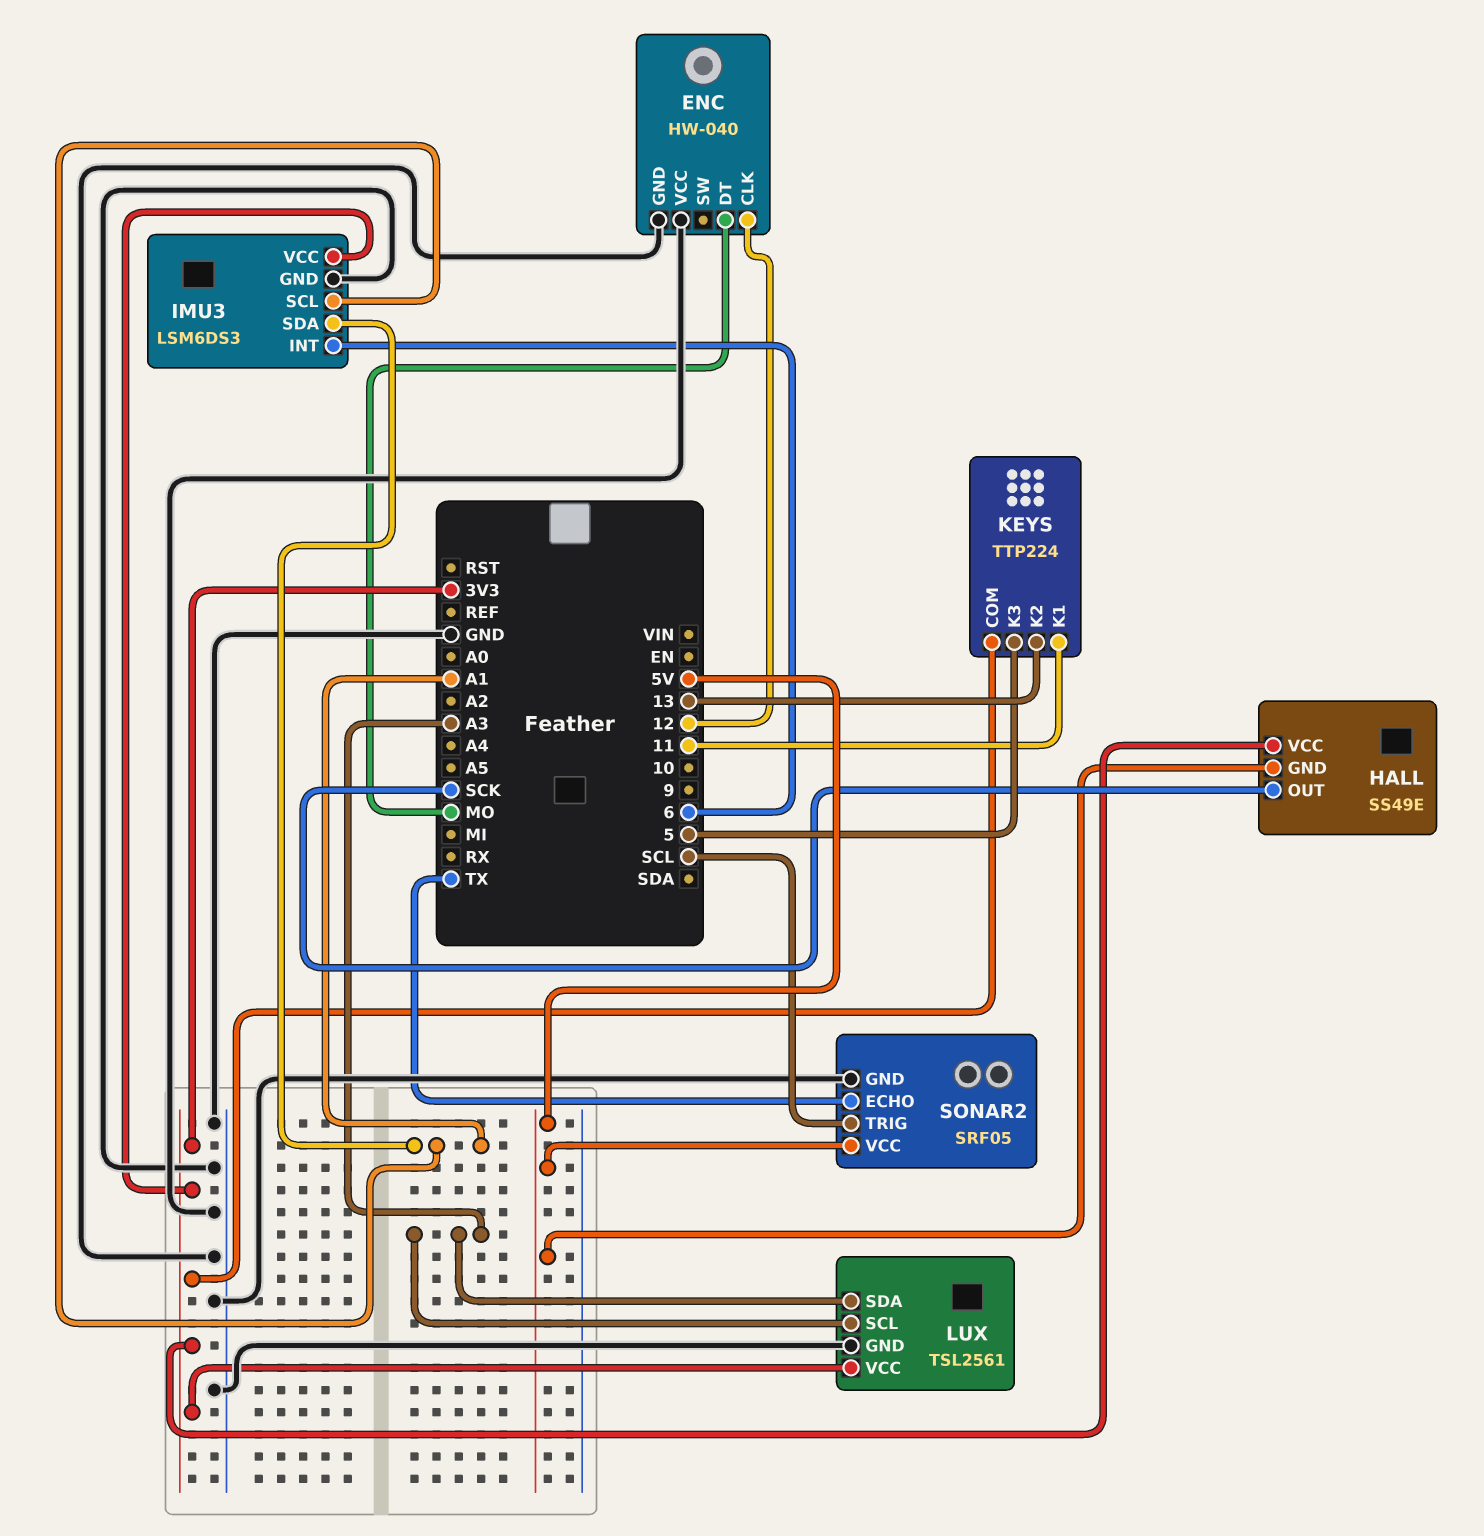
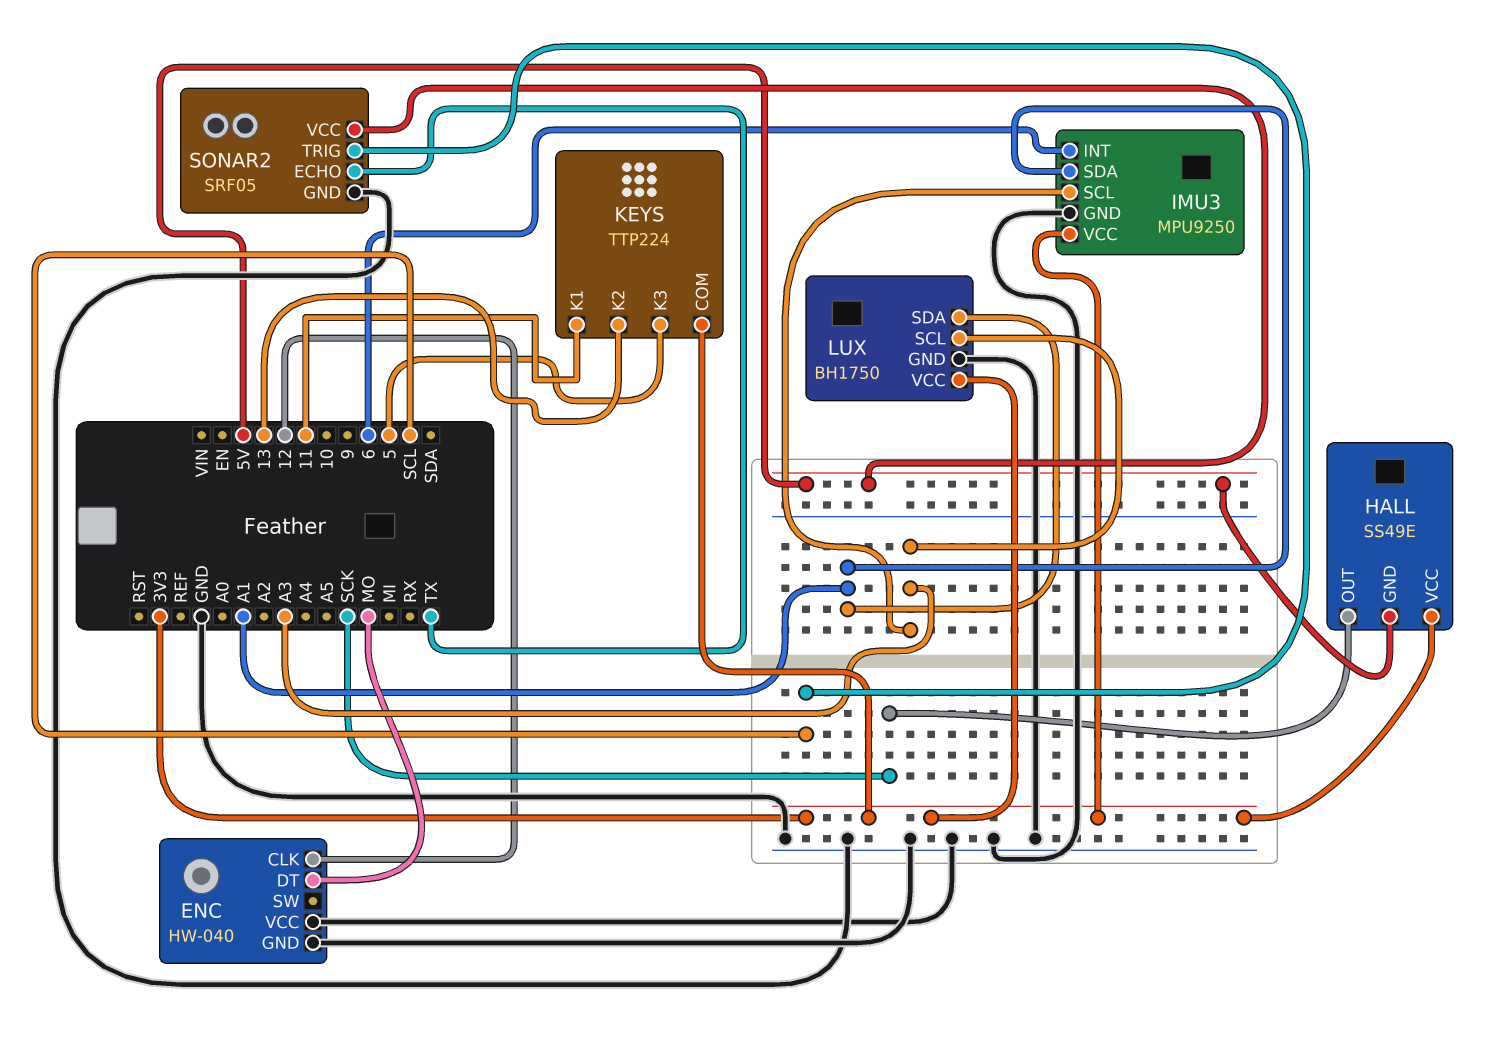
IMU3: LSM6DS3 -> MPU9250
IMU3 pin SCL: A1 -> A3
LUX: TSL2561 -> BH1750
LUX pin SDA: A3 -> A1

